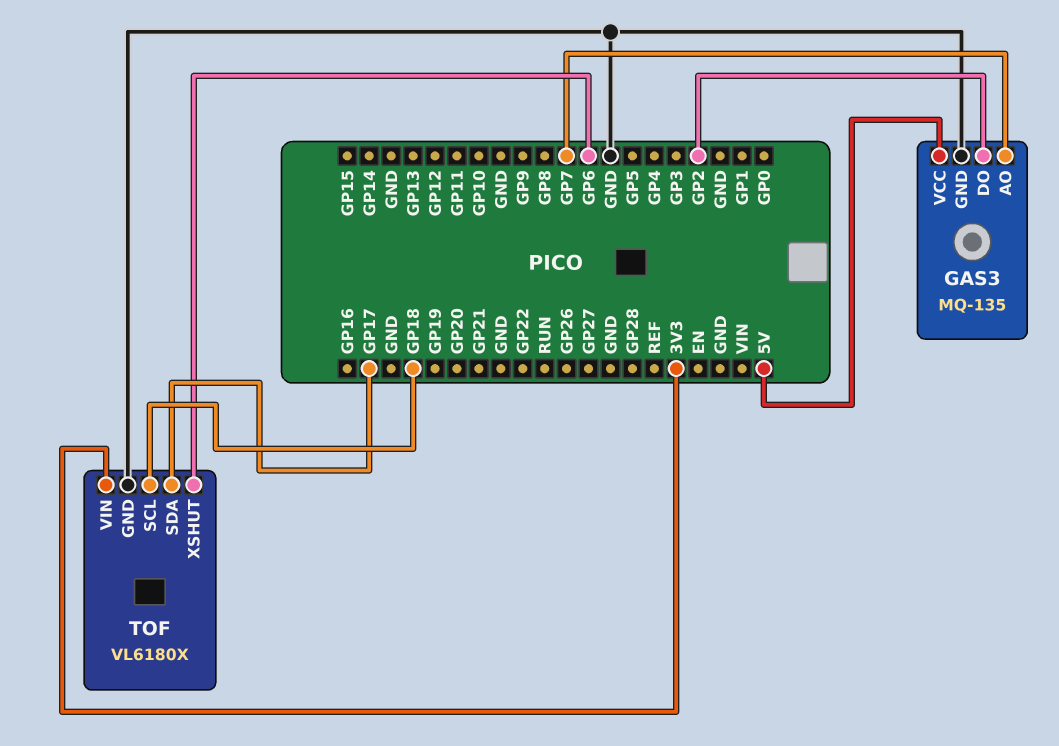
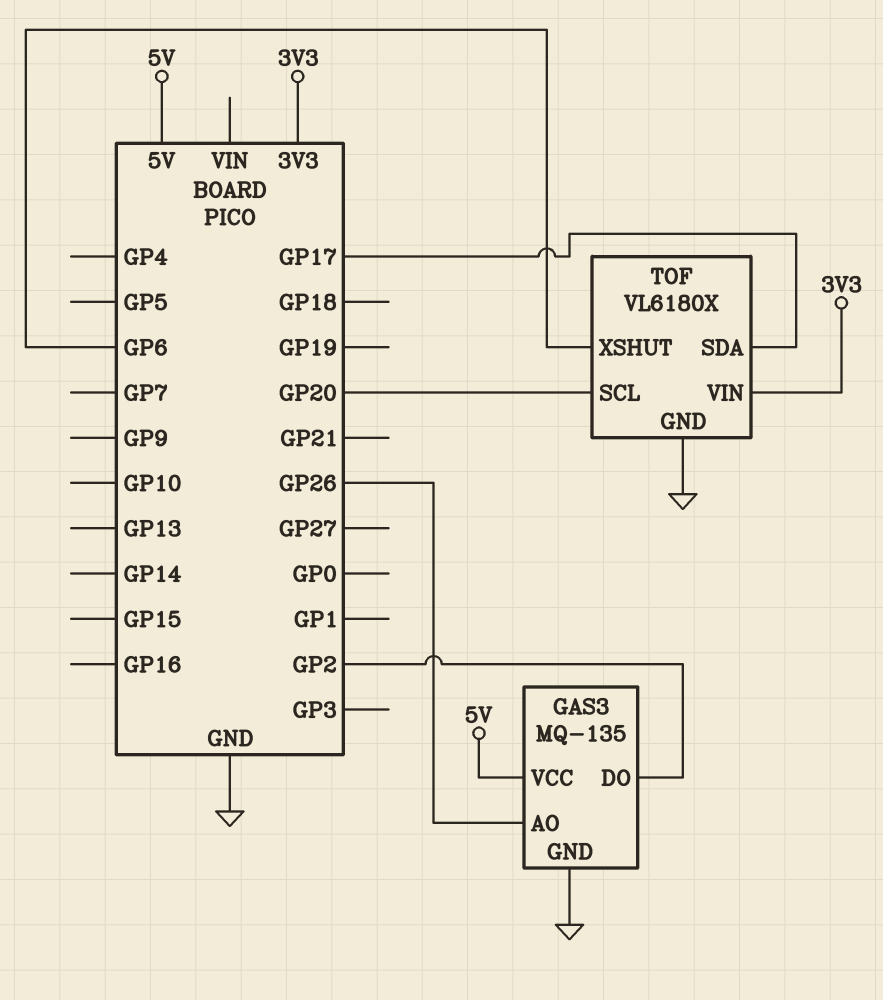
GAS3 pin AO: GP7 -> GP26
TOF pin SCL: GP18 -> GP20

